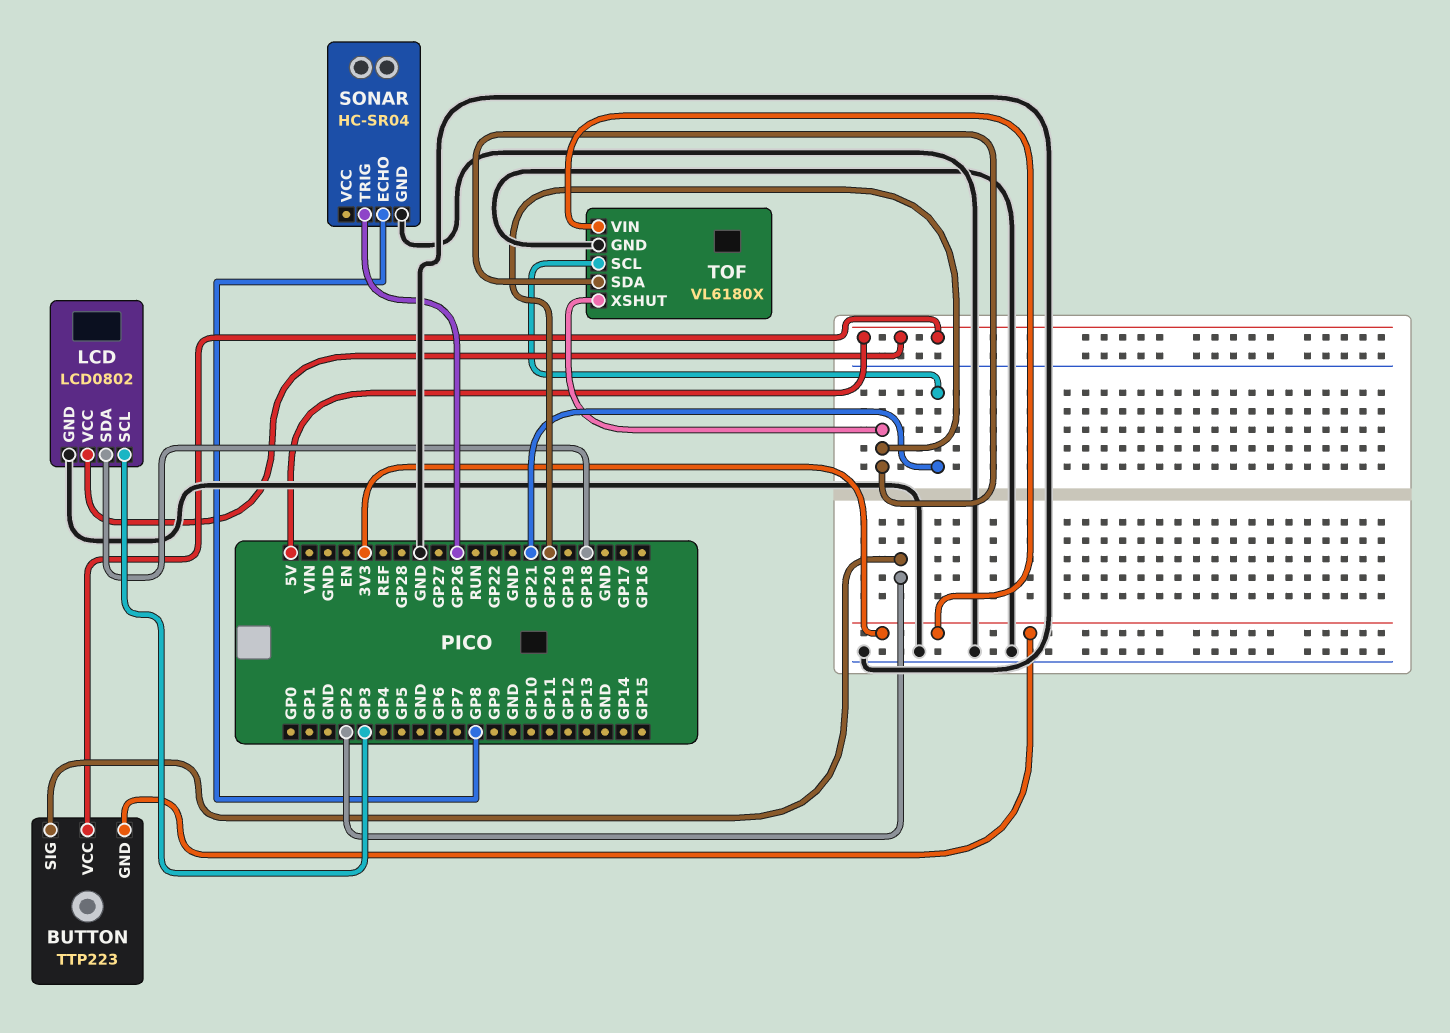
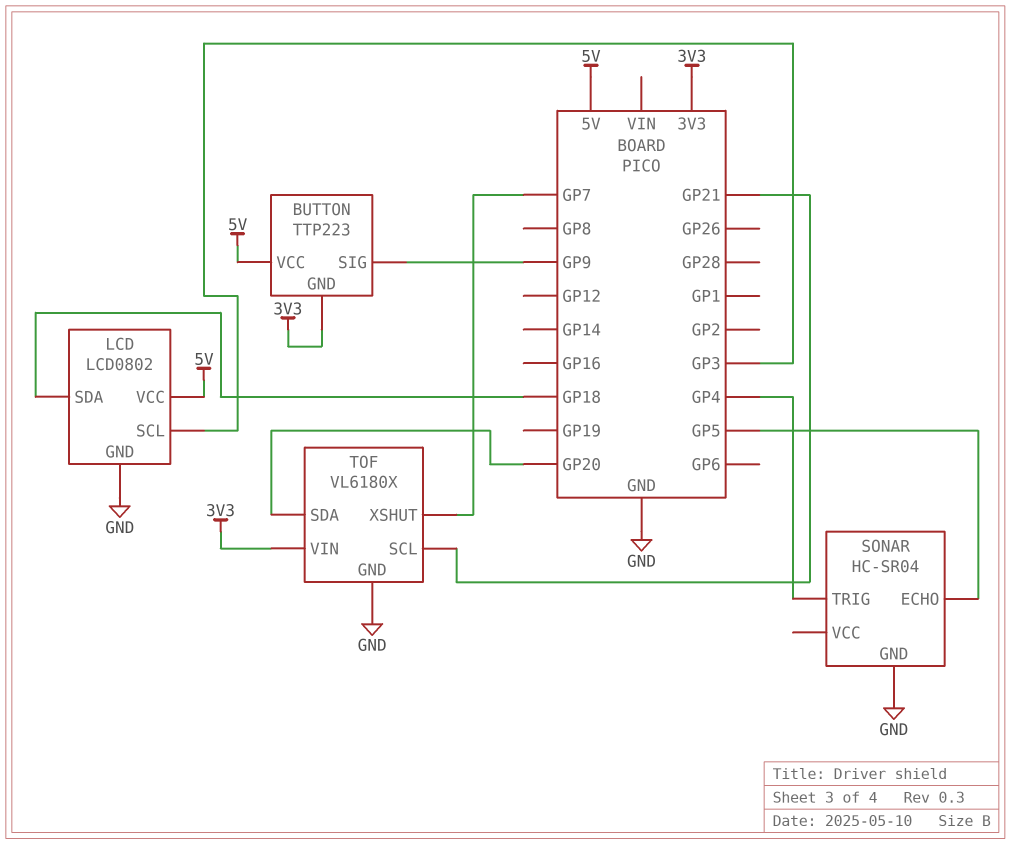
BUTTON pin SIG: GP2 -> GP9
SONAR pin ECHO: GP8 -> GP5
SONAR pin TRIG: GP26 -> GP4
TOF pin XSHUT: GP20 -> GP7

